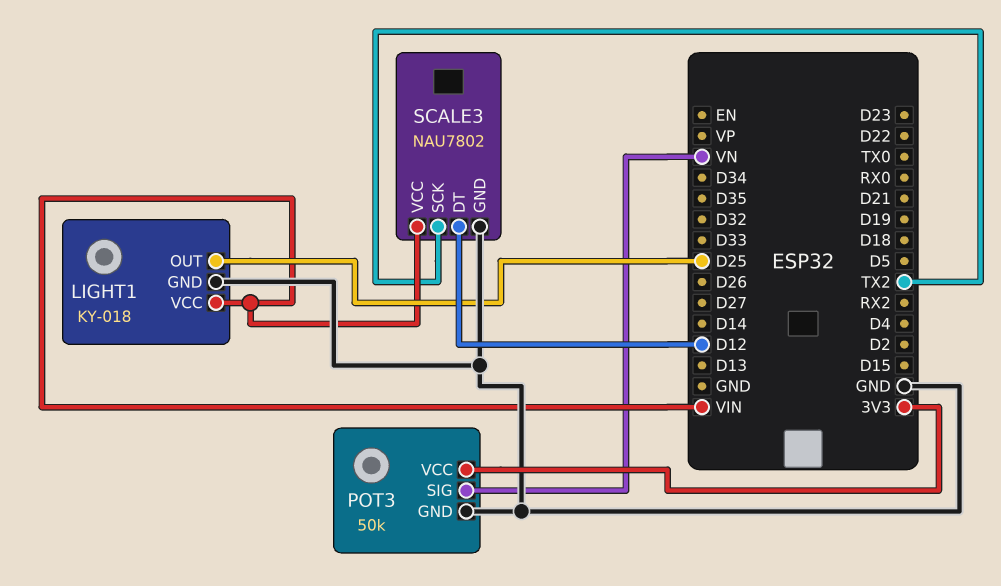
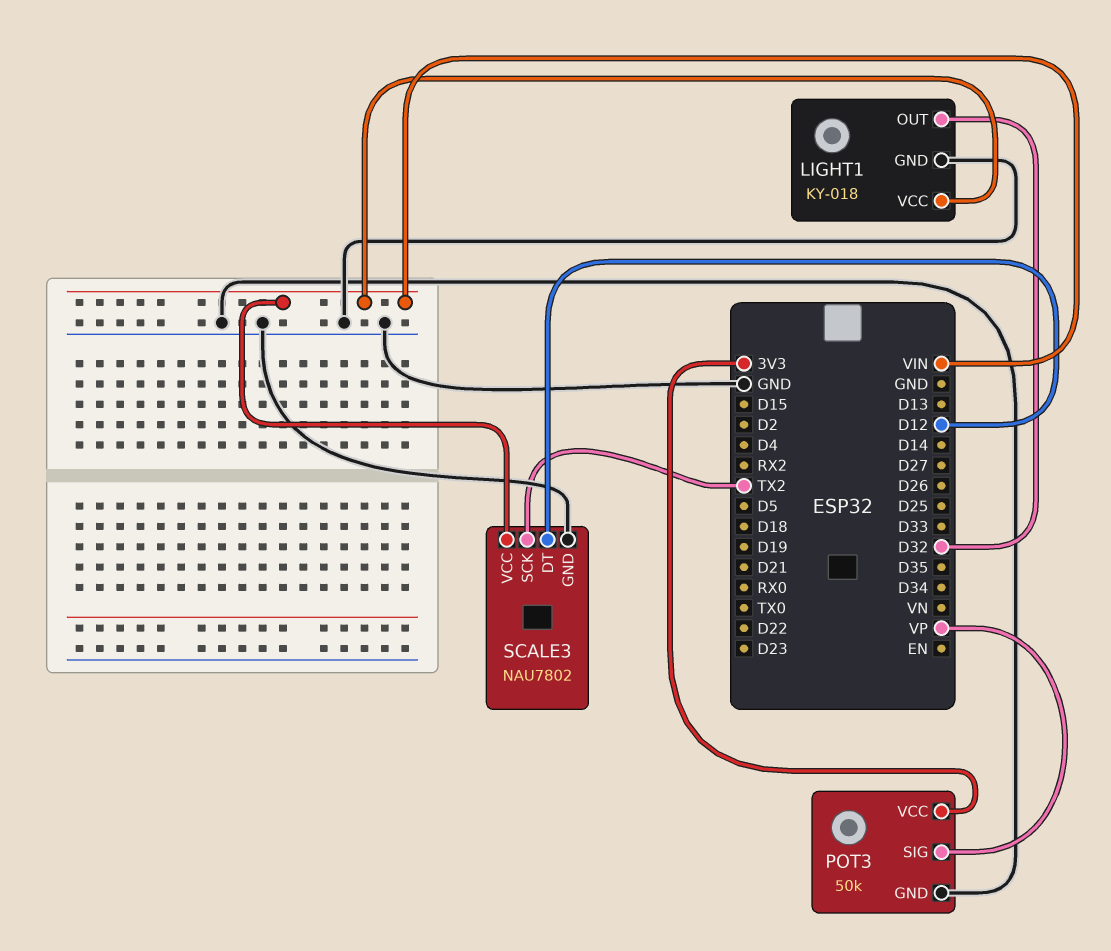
LIGHT1 pin OUT: D25 -> D32
POT3 pin SIG: VN -> VP

